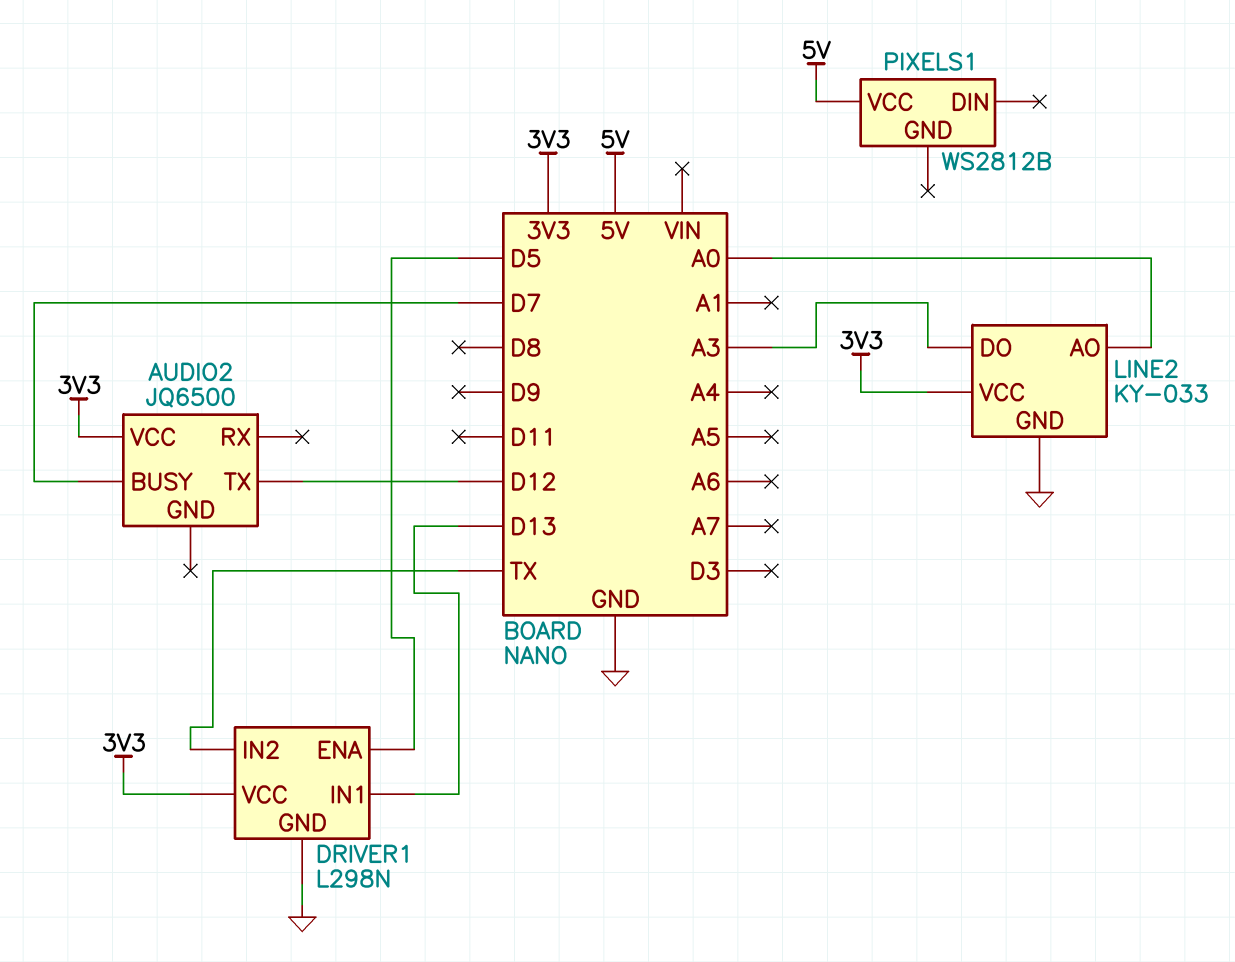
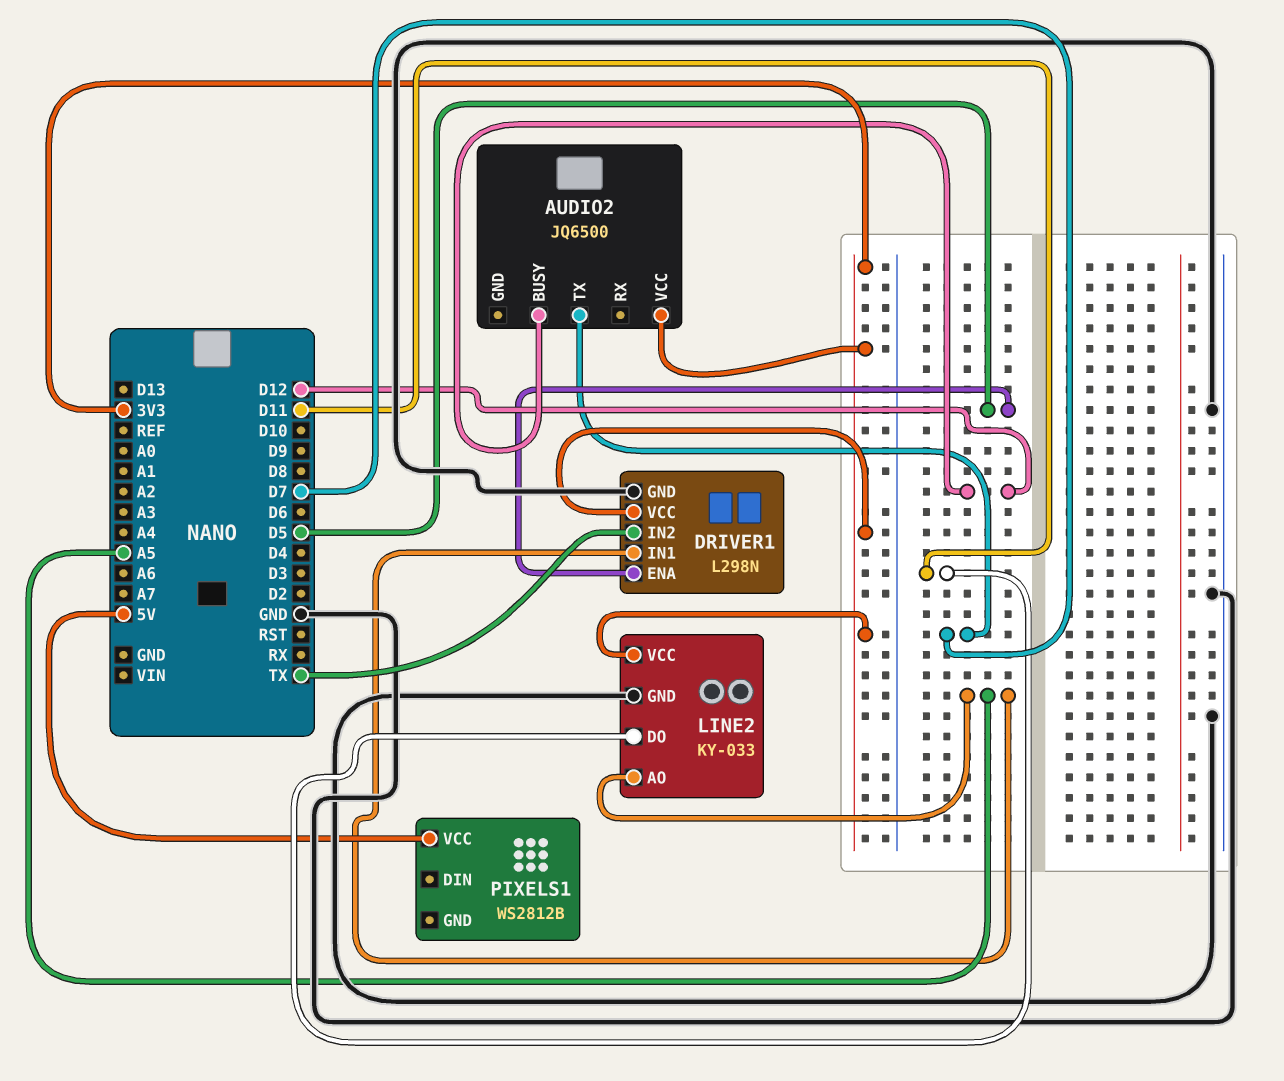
AUDIO2 pin BUSY: D7 -> D12
AUDIO2 pin TX: D12 -> D7
DRIVER1 pin IN1: D13 -> A5
LINE2 pin AO: A0 -> A5
LINE2 pin DO: A3 -> D11

